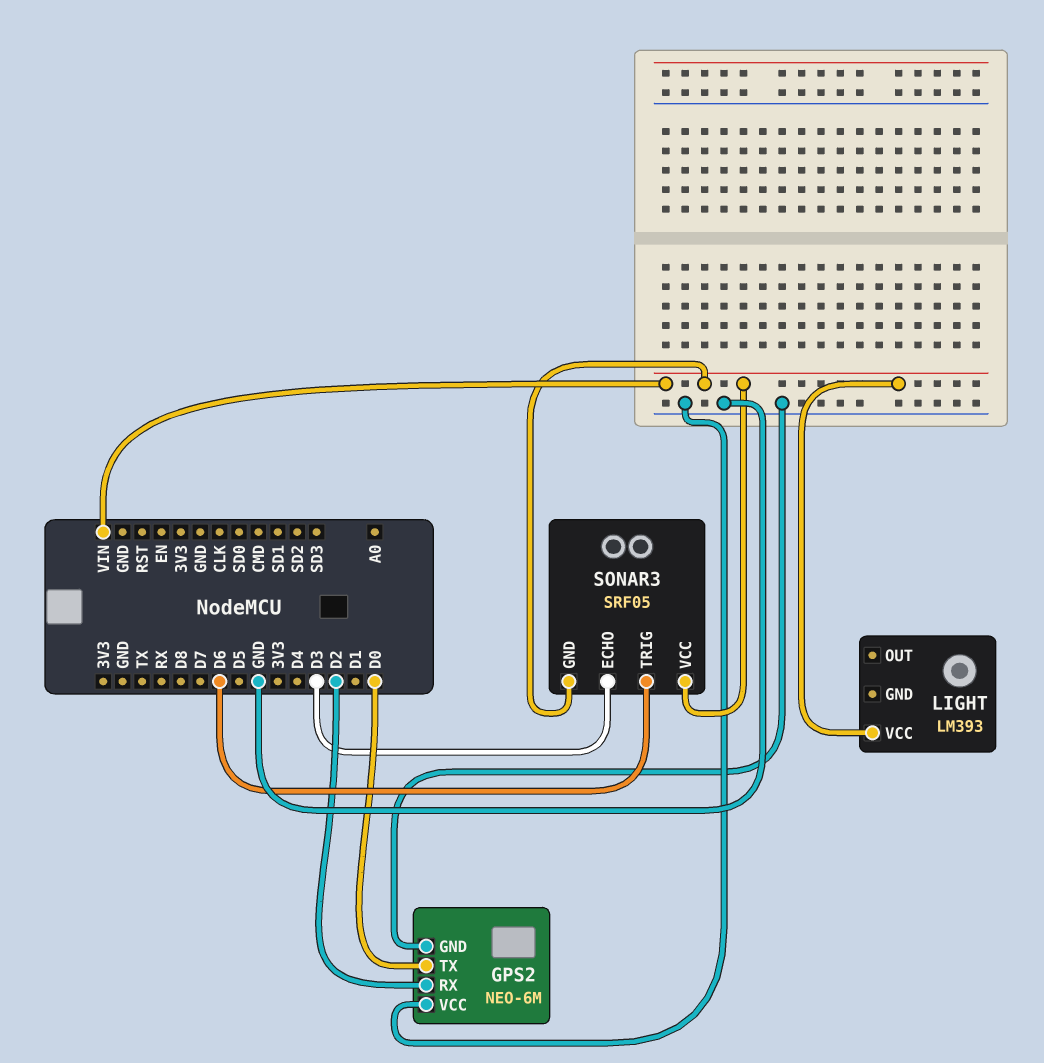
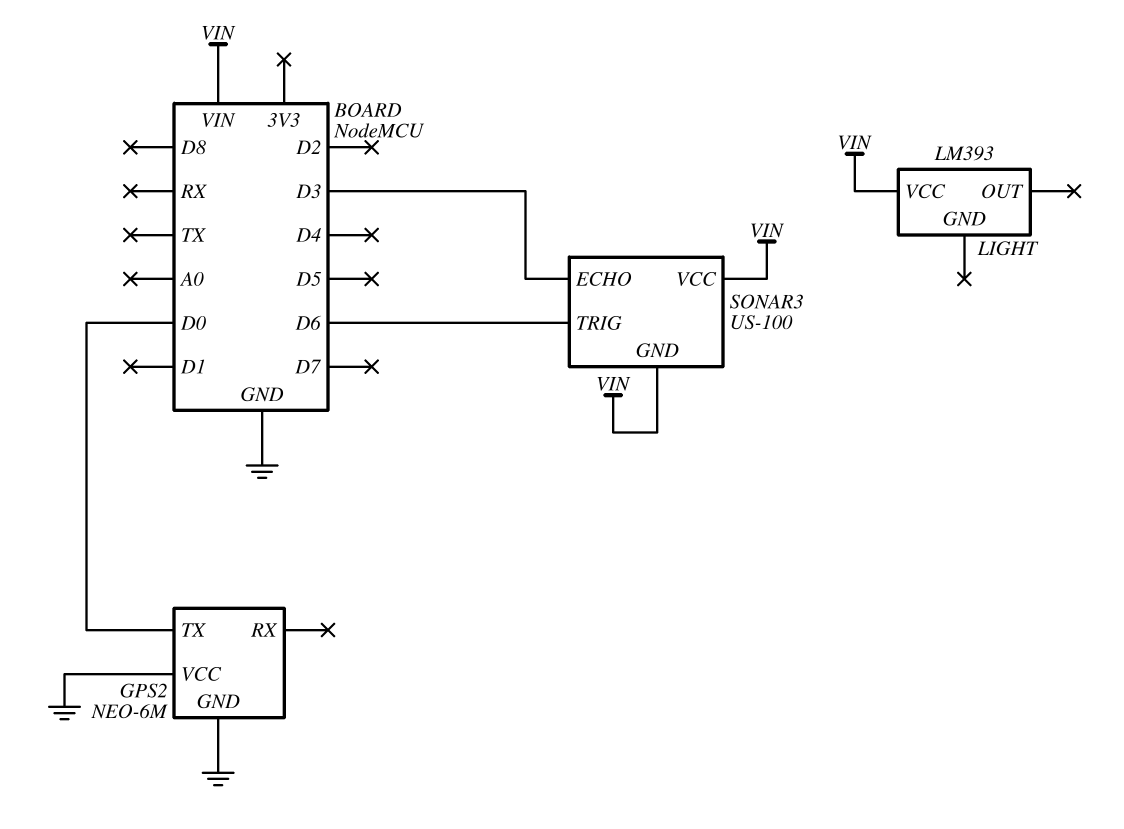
GPS2 pin RX: D2 -> none
SONAR3: SRF05 -> US-100

